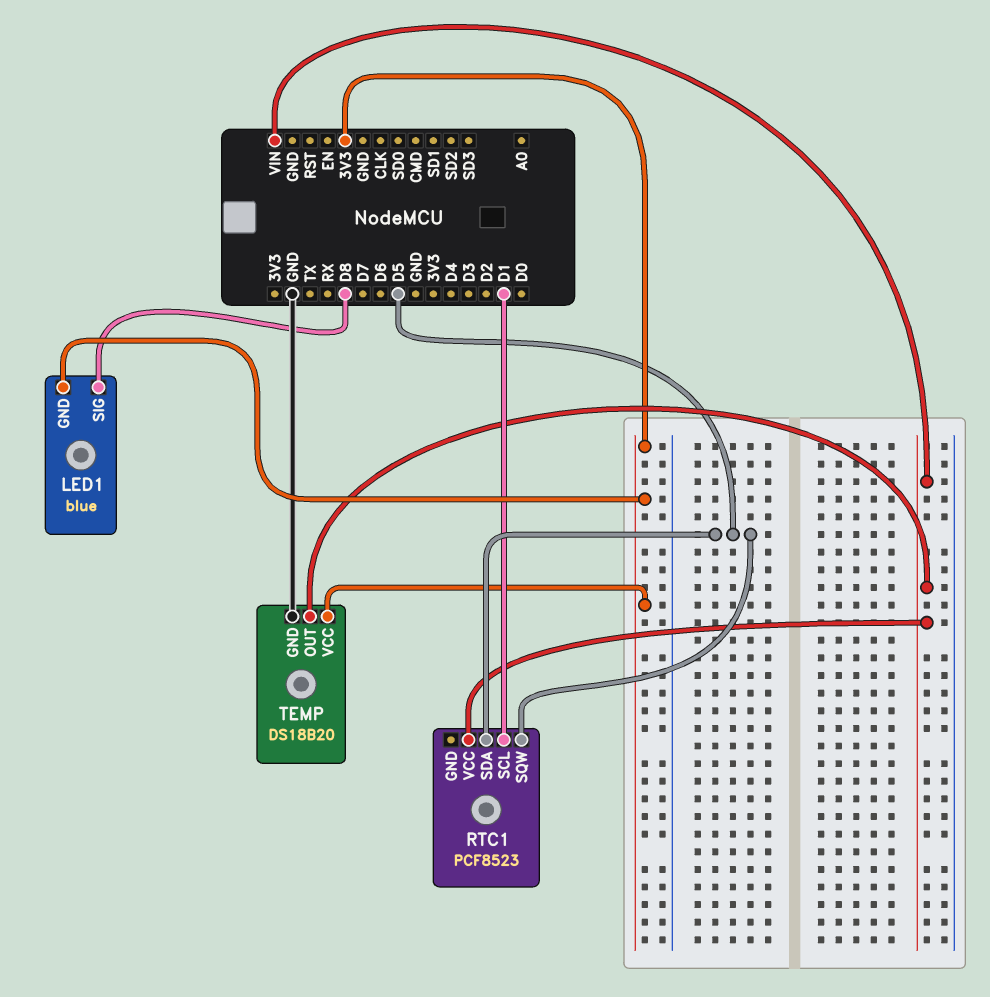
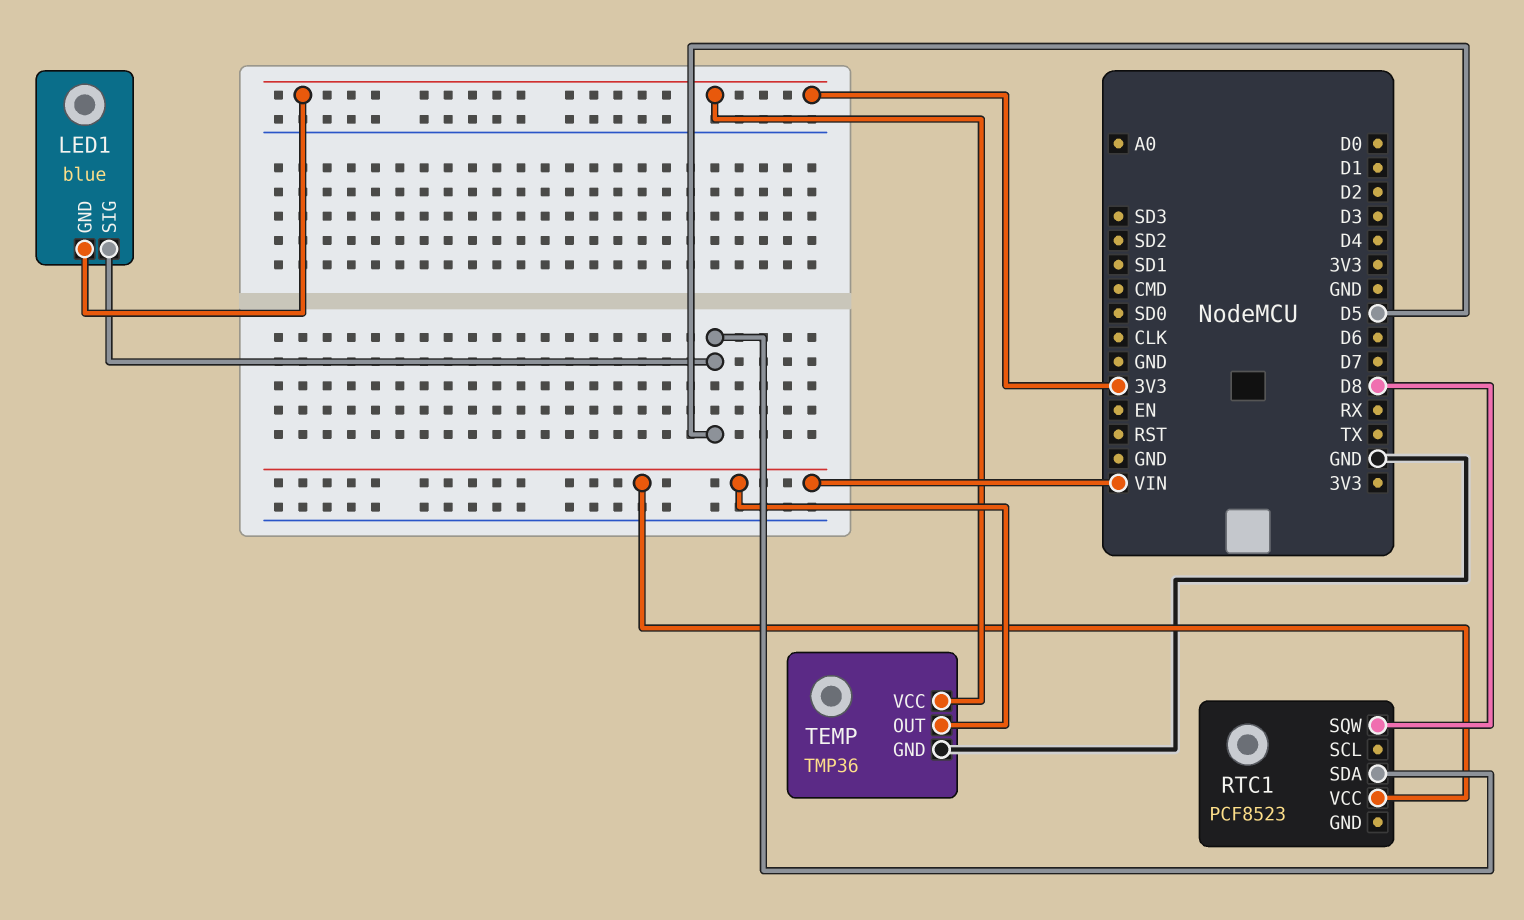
LED1 pin SIG: D8 -> D5
RTC1 pin SCL: D1 -> none
RTC1 pin SQW: D5 -> D8
TEMP: DS18B20 -> TMP36

